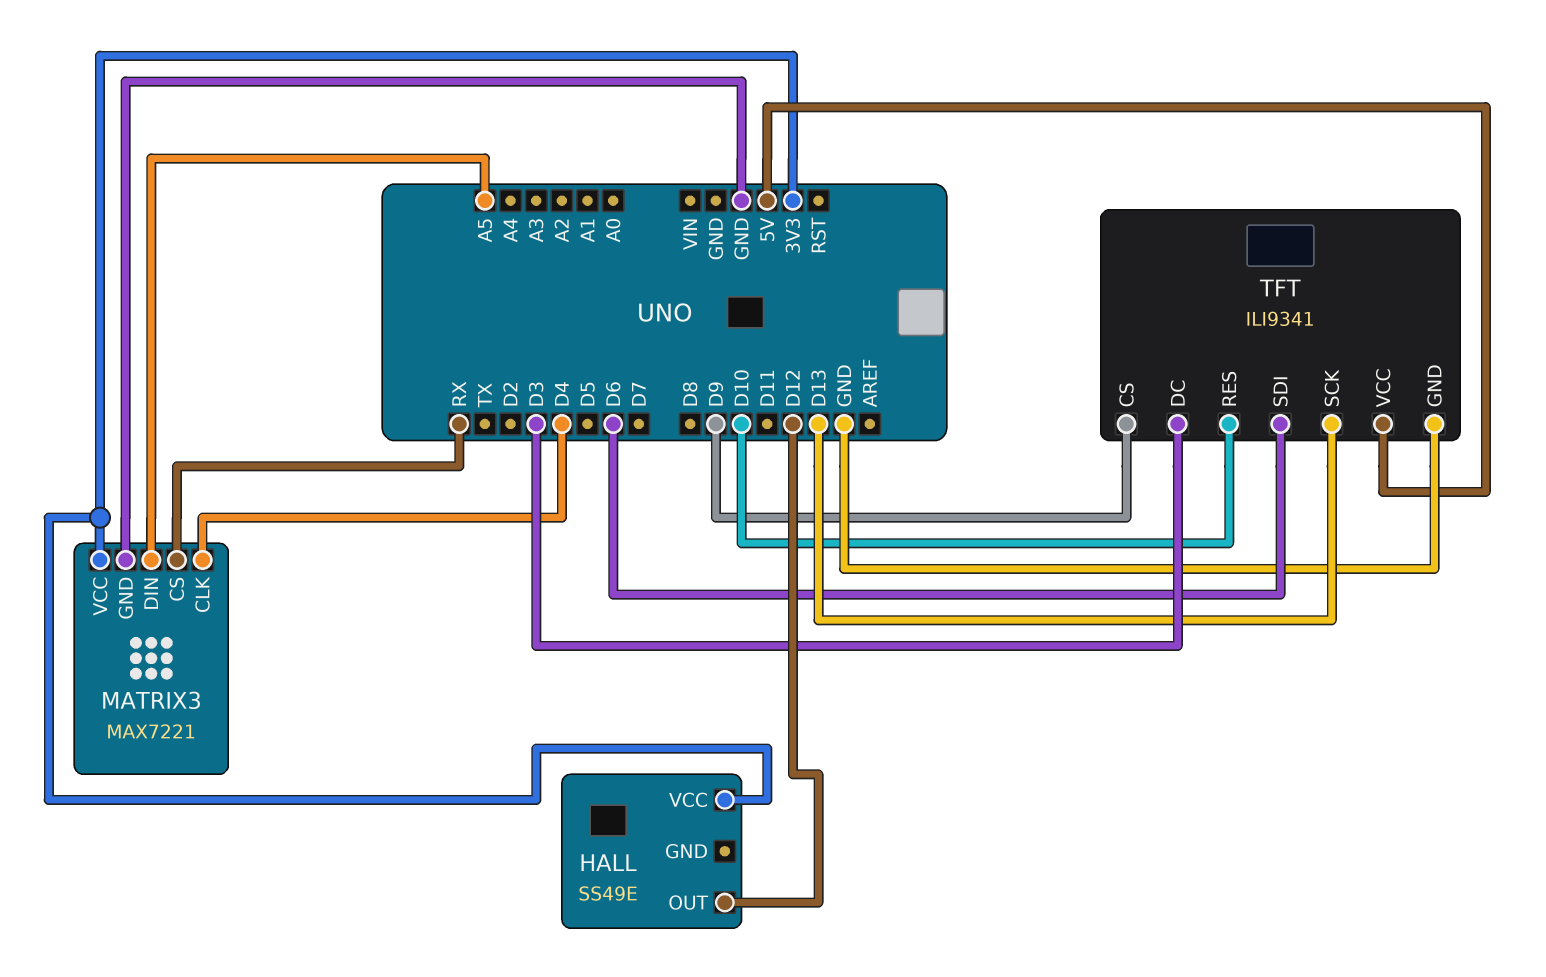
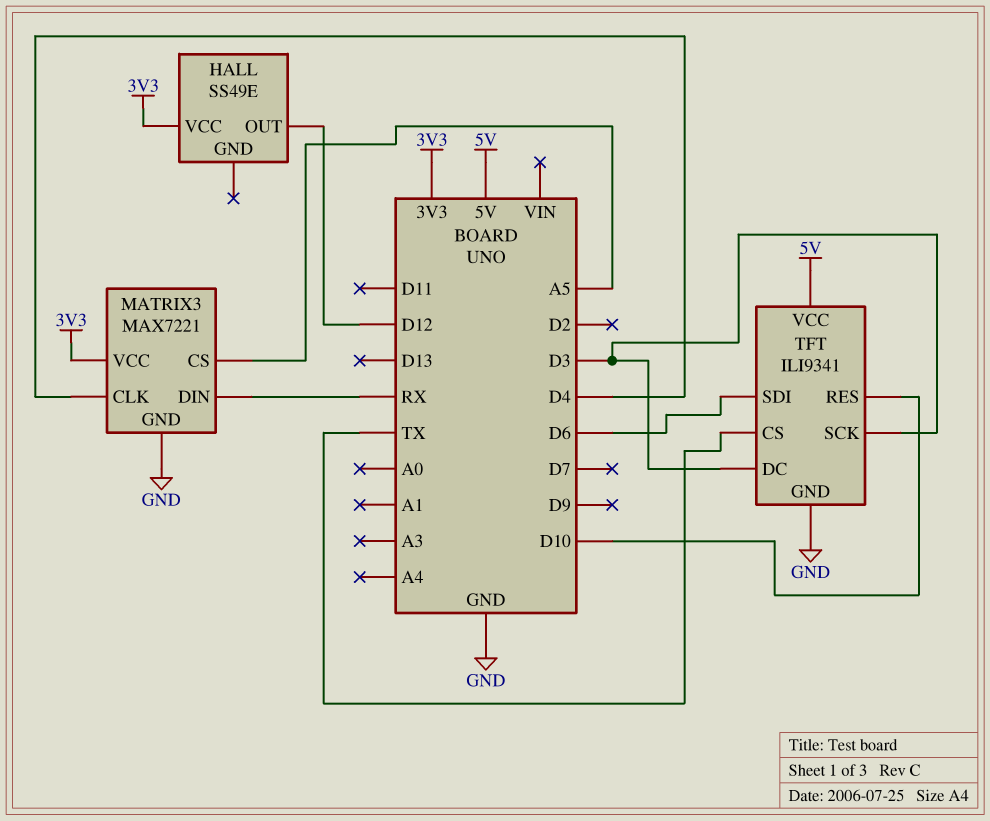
MATRIX3 pin CS: RX -> A5
MATRIX3 pin DIN: A5 -> RX
TFT pin CS: D9 -> TX
TFT pin SCK: D13 -> D3

